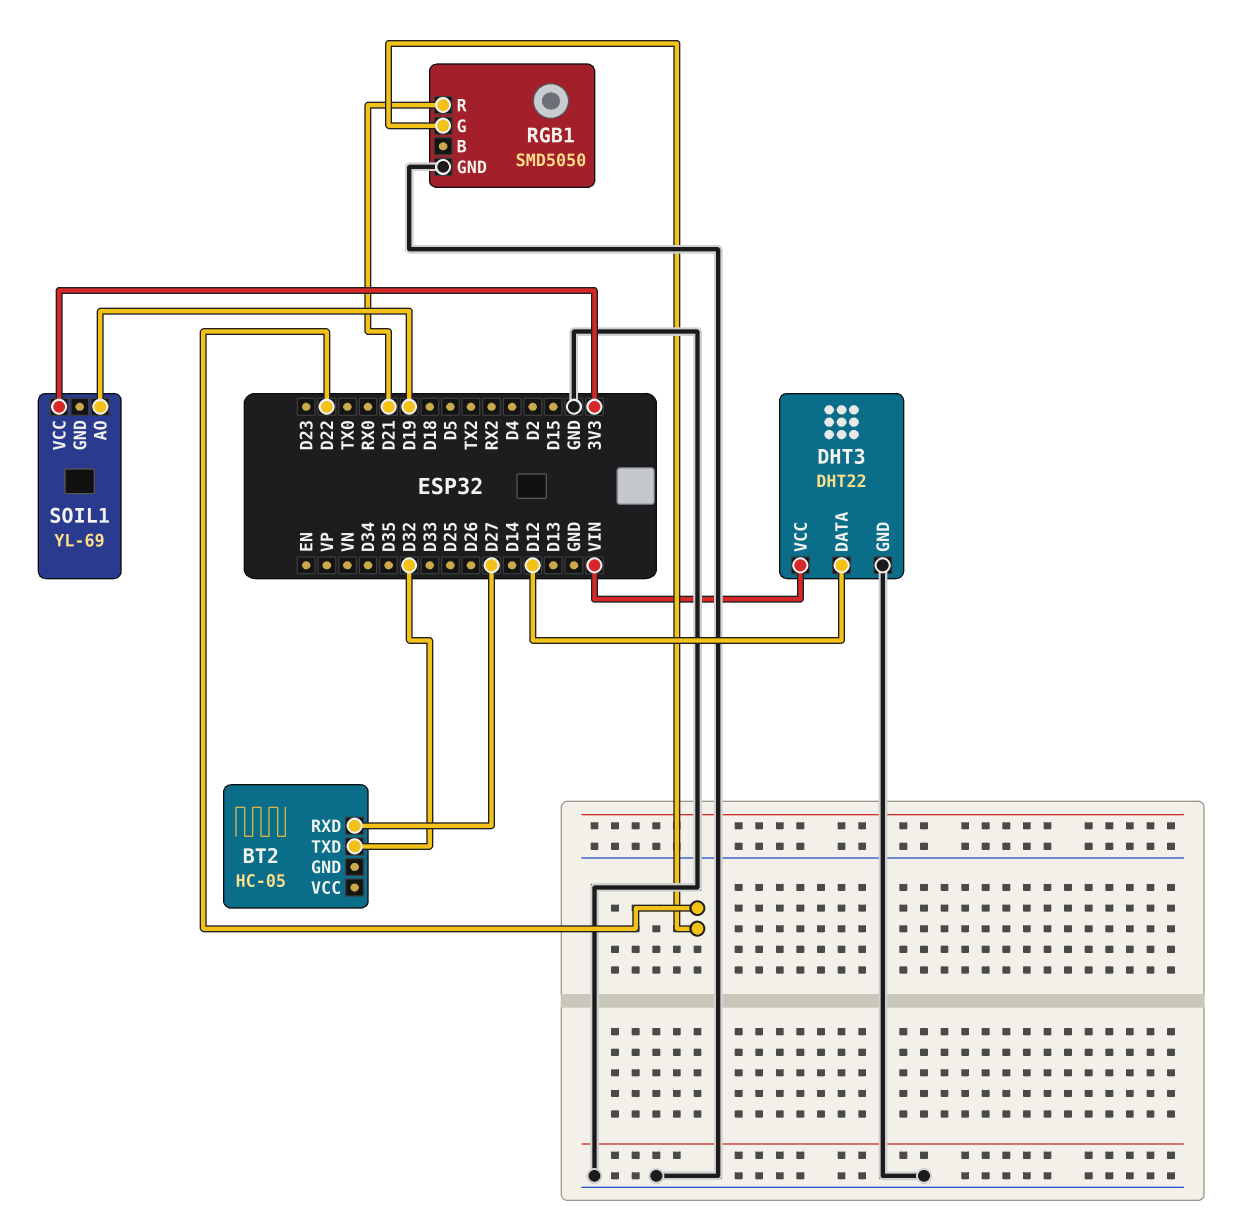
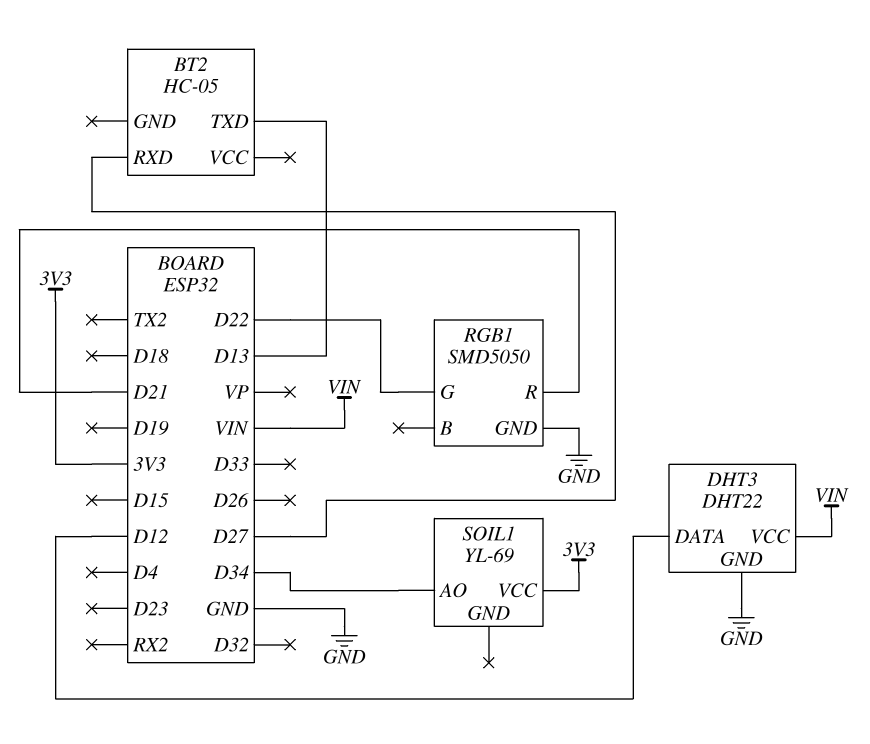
BT2 pin TXD: D32 -> D13
SOIL1 pin AO: D19 -> D34

